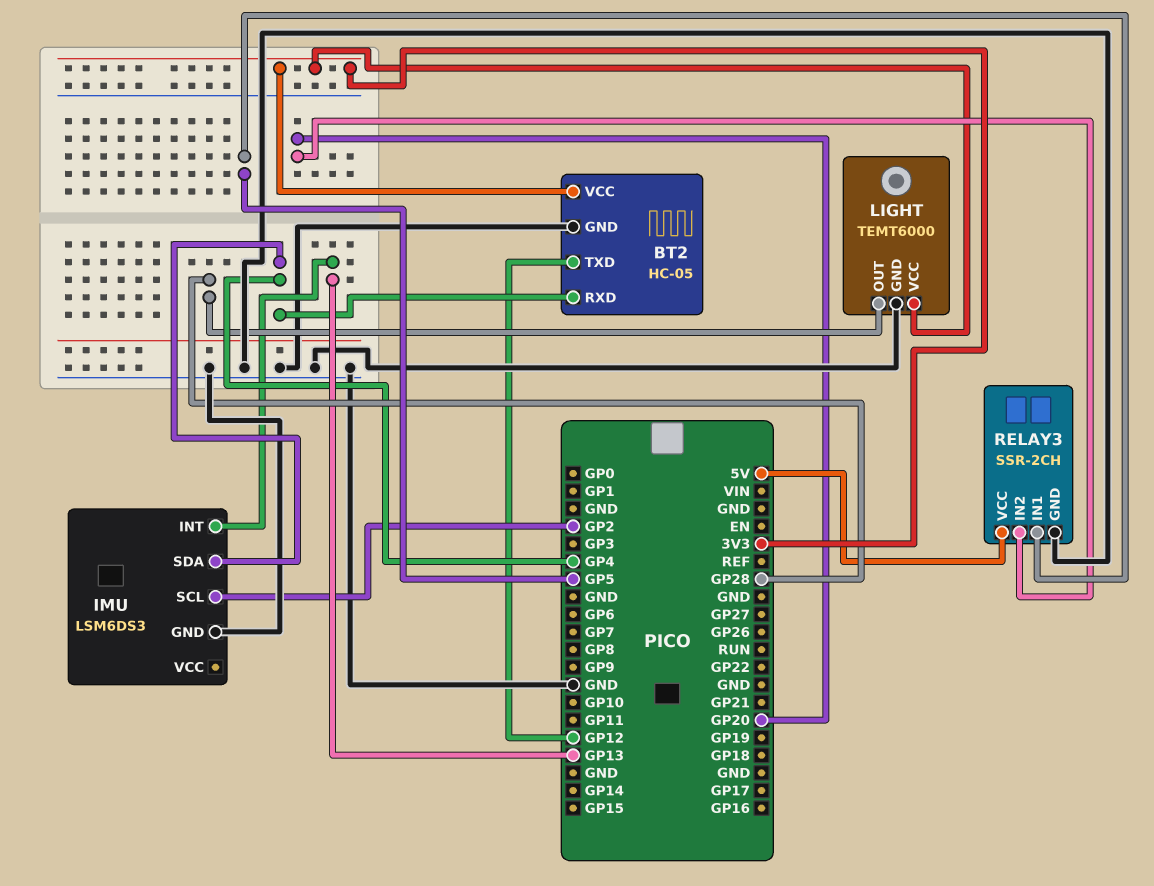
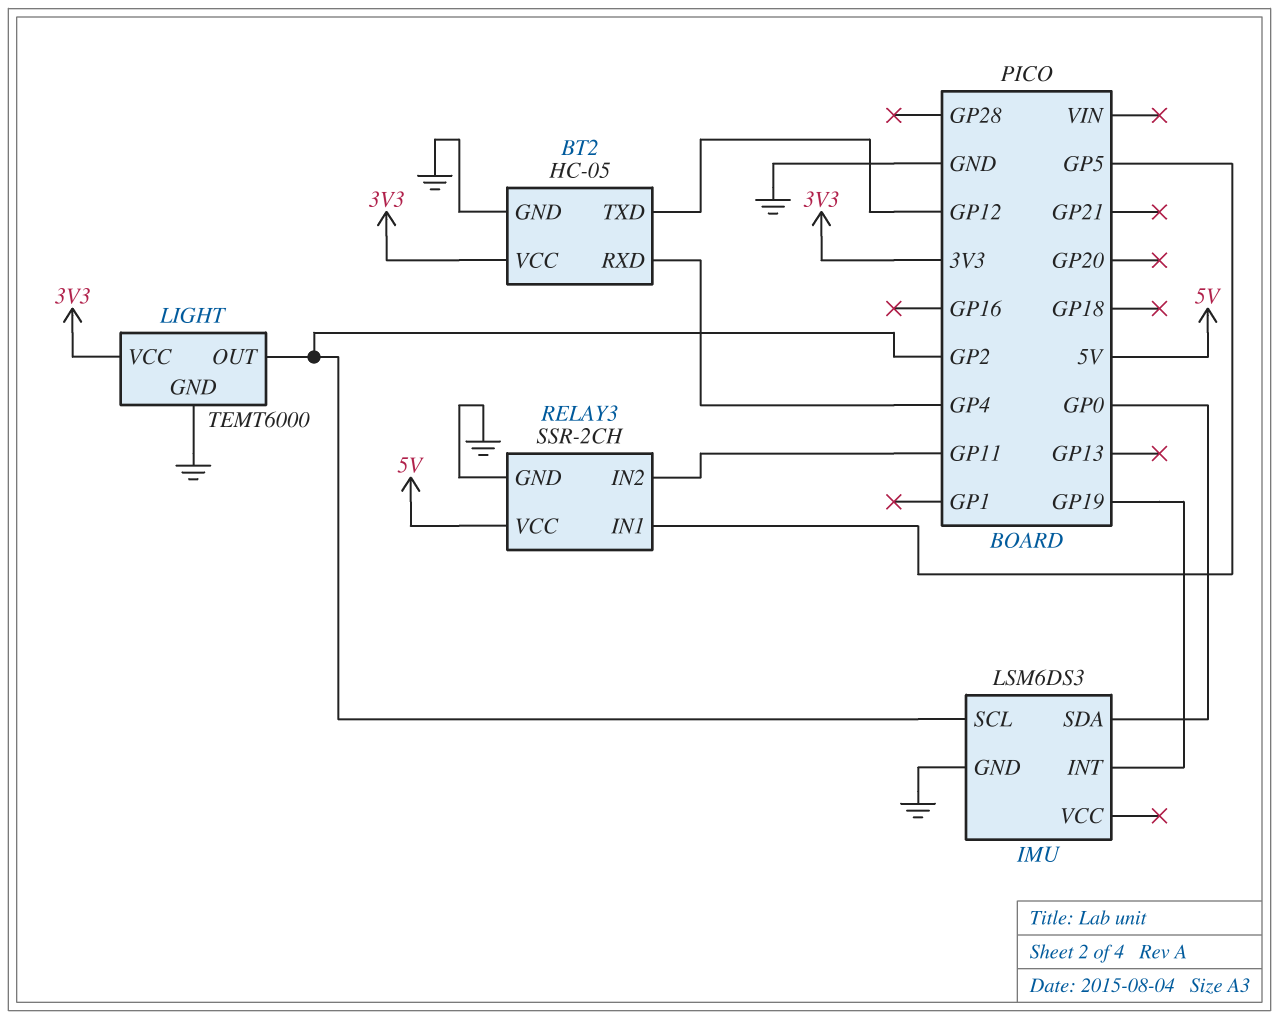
IMU pin INT: GP13 -> GP19
IMU pin SDA: GP4 -> GP0
LIGHT pin OUT: GP28 -> GP2
RELAY3 pin IN2: GP20 -> GP11

